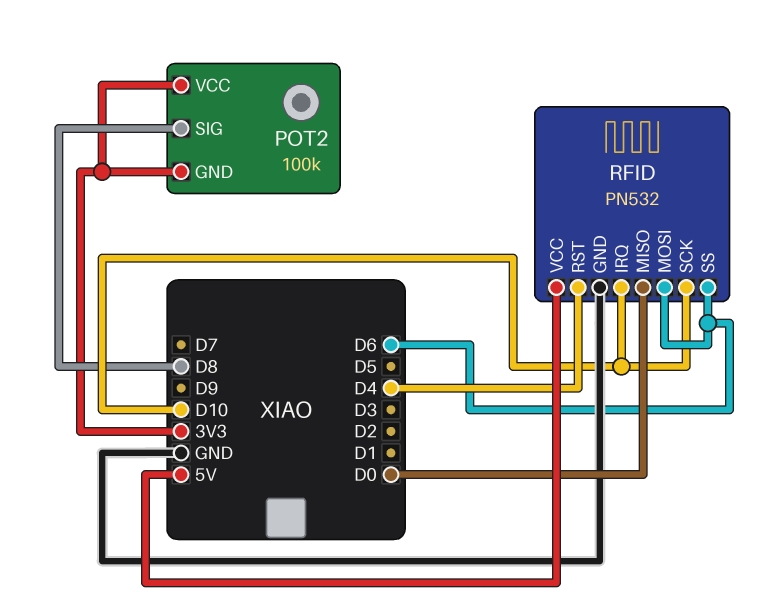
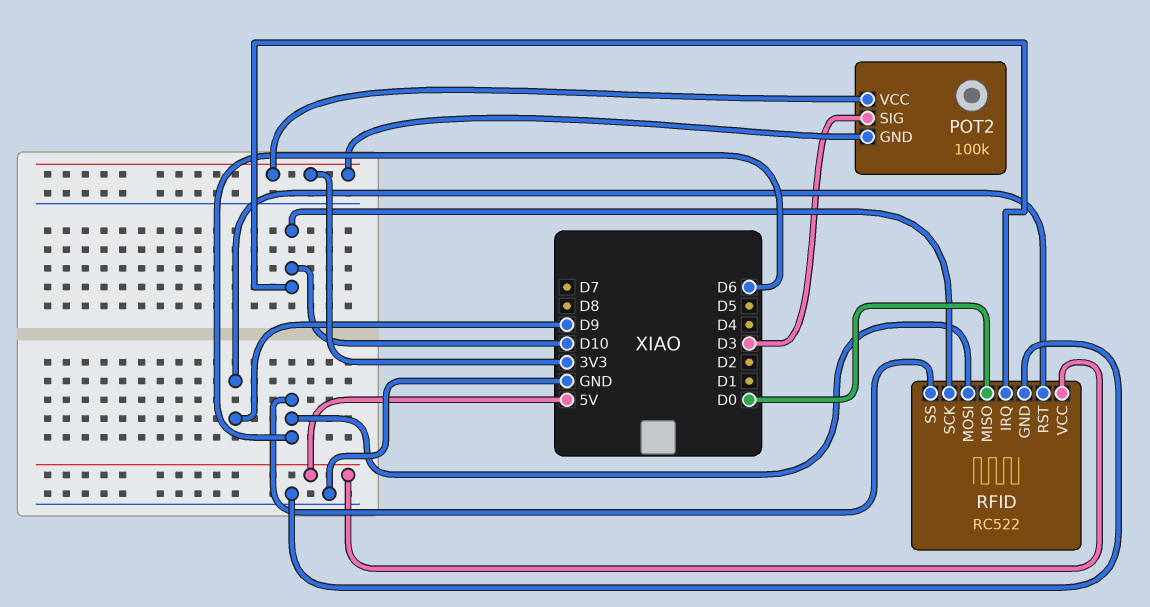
POT2 pin SIG: D8 -> D3
RFID: PN532 -> RC522
RFID pin RST: D4 -> D9

